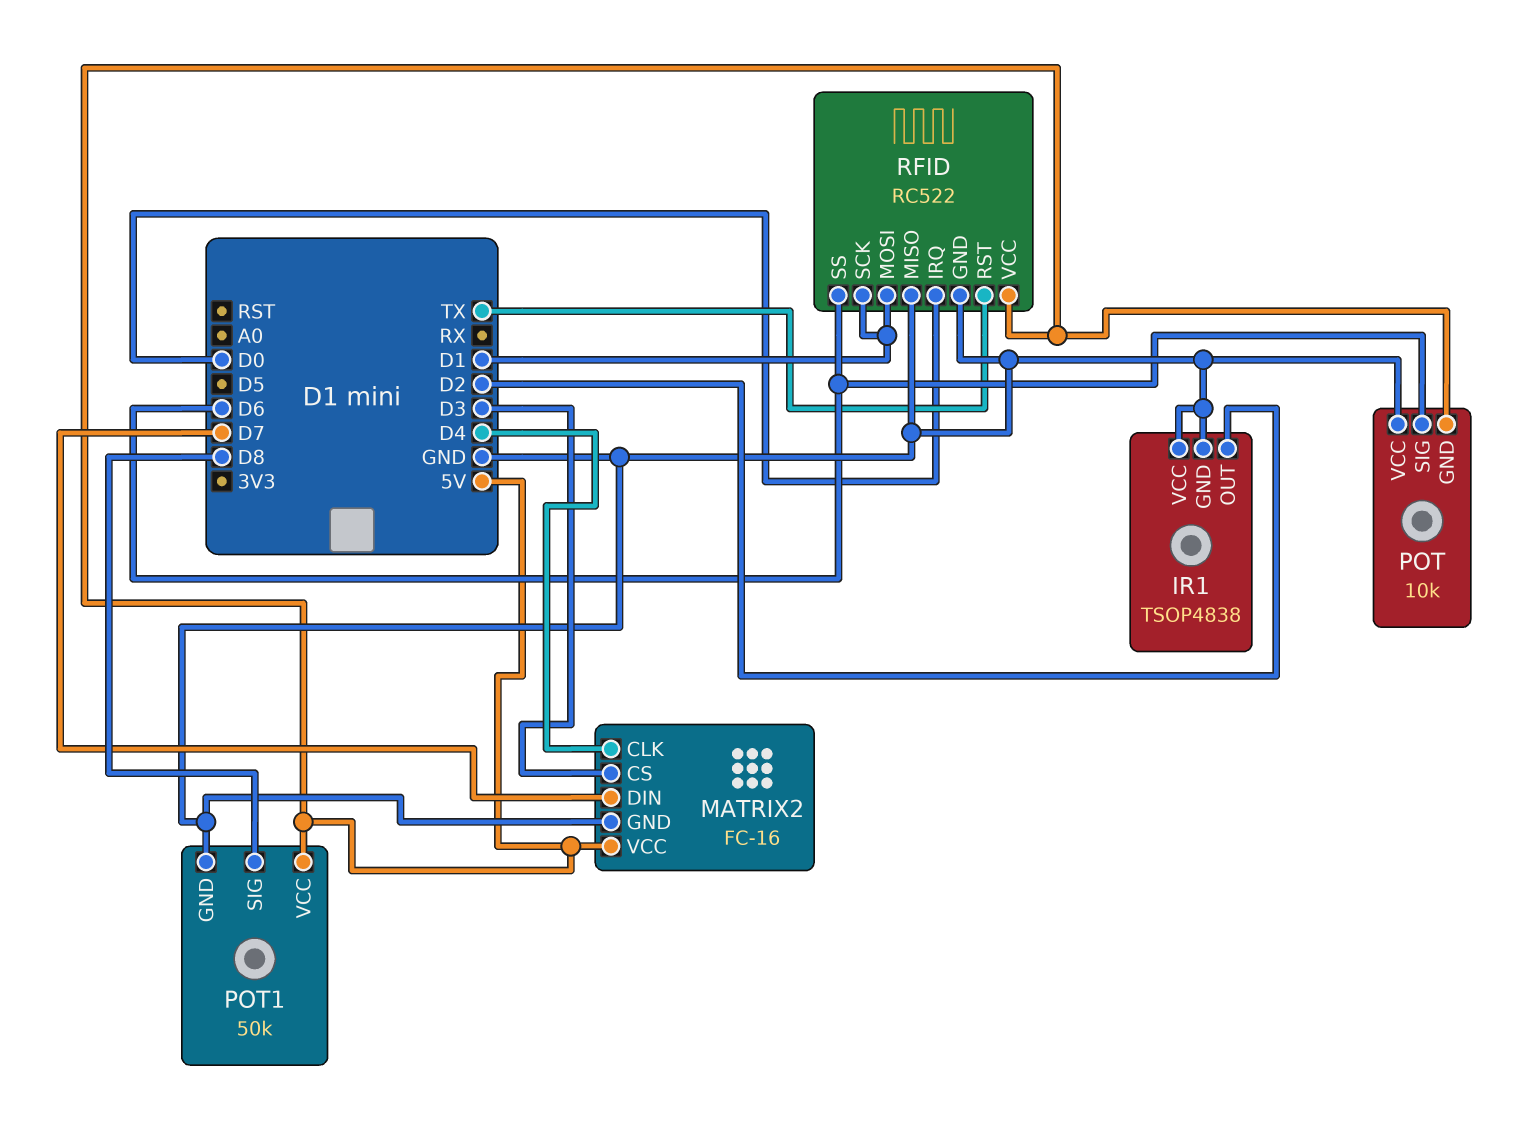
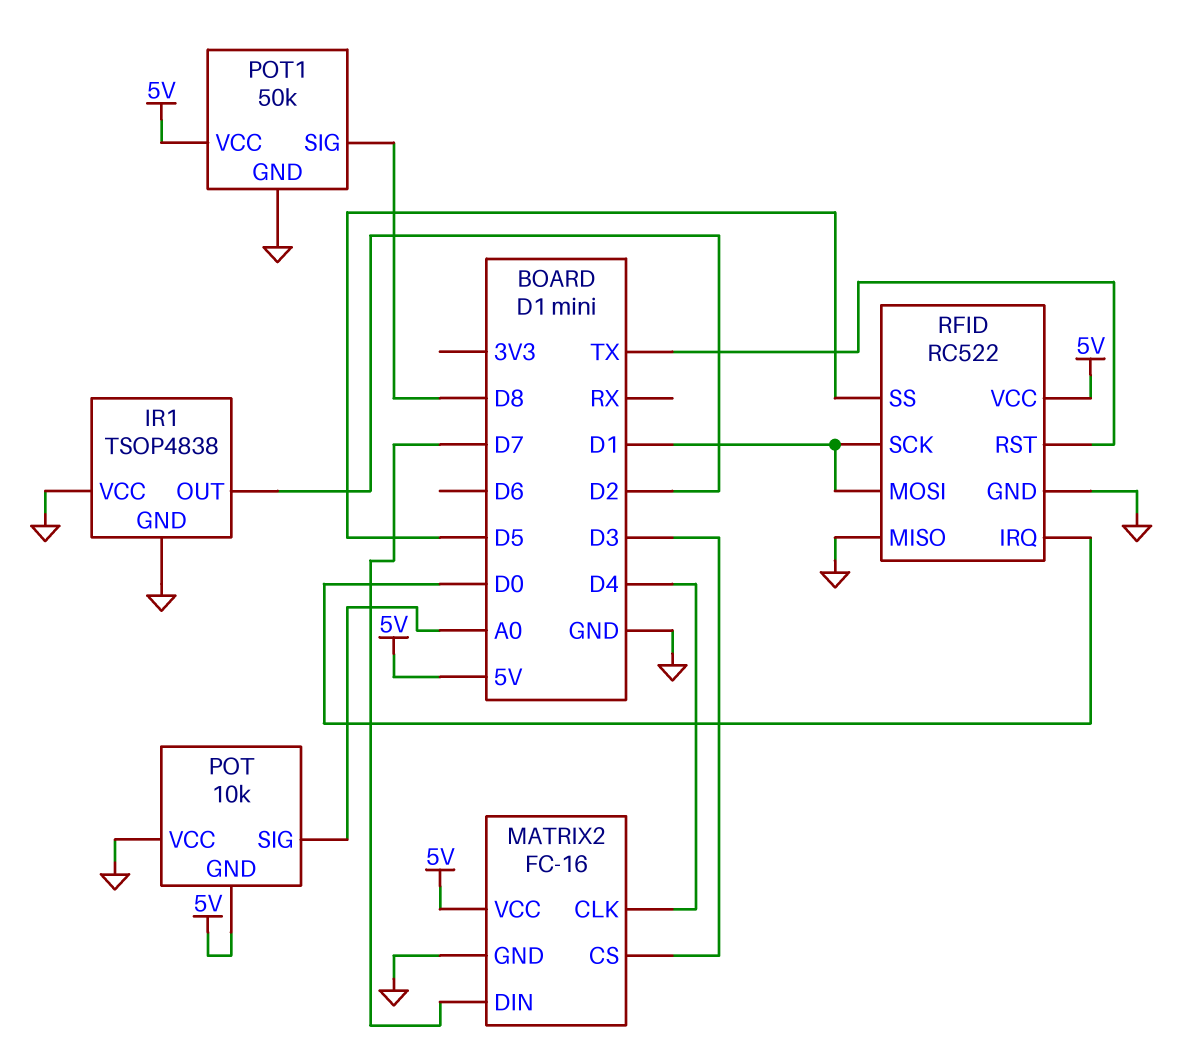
POT pin SIG: D6 -> A0
RFID pin SS: D6 -> D5

